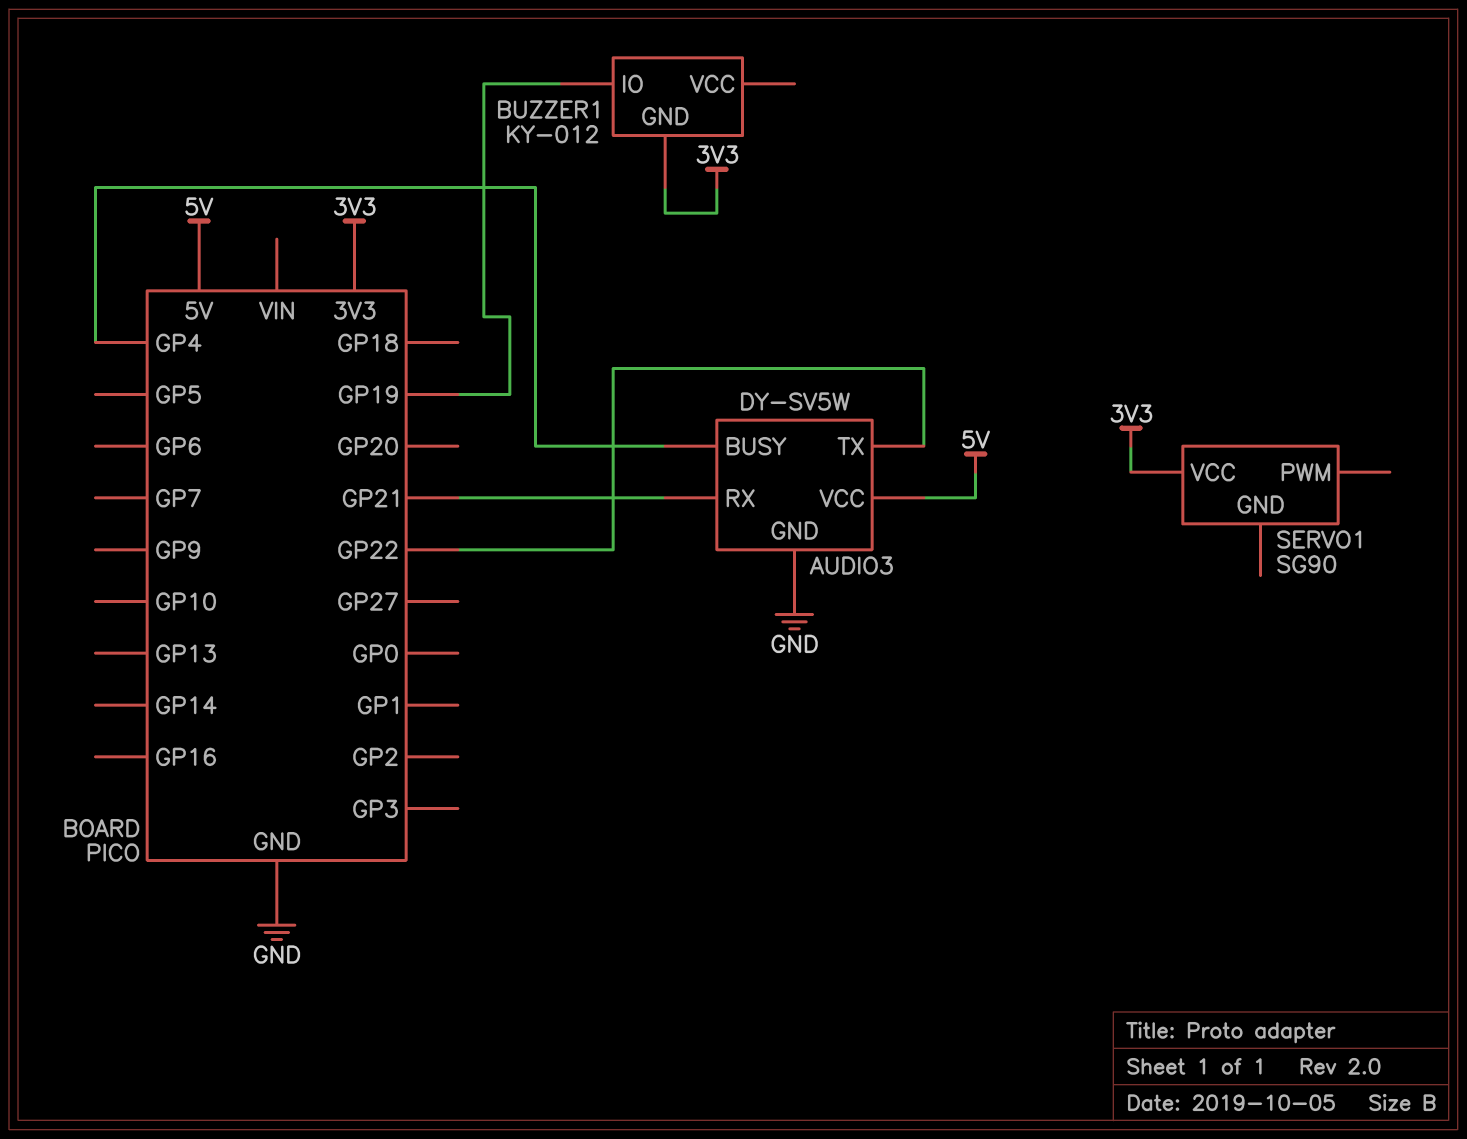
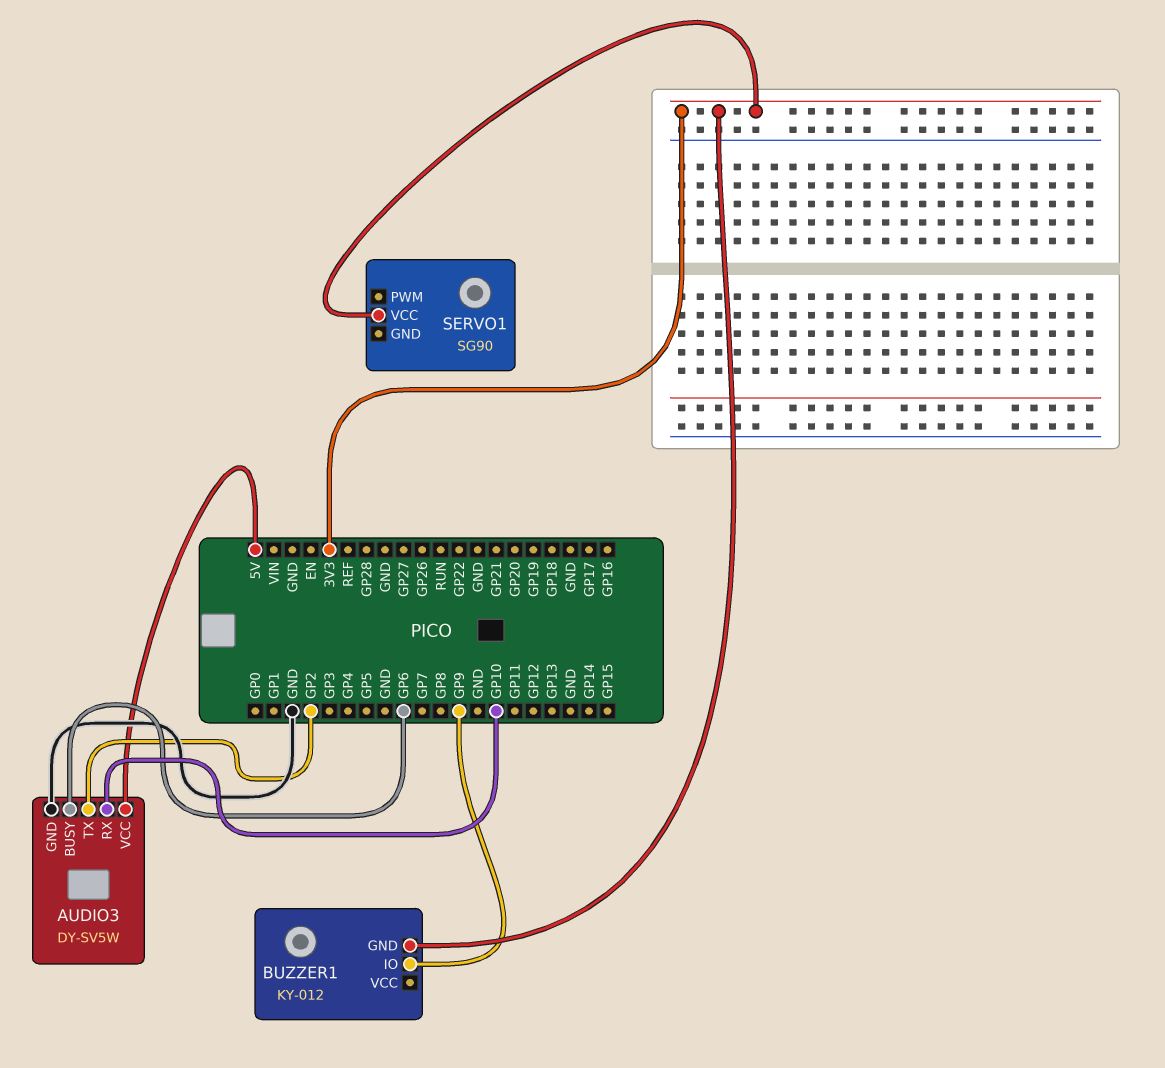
AUDIO3 pin BUSY: GP4 -> GP6
AUDIO3 pin RX: GP21 -> GP10
AUDIO3 pin TX: GP22 -> GP2
BUZZER1 pin IO: GP19 -> GP9

